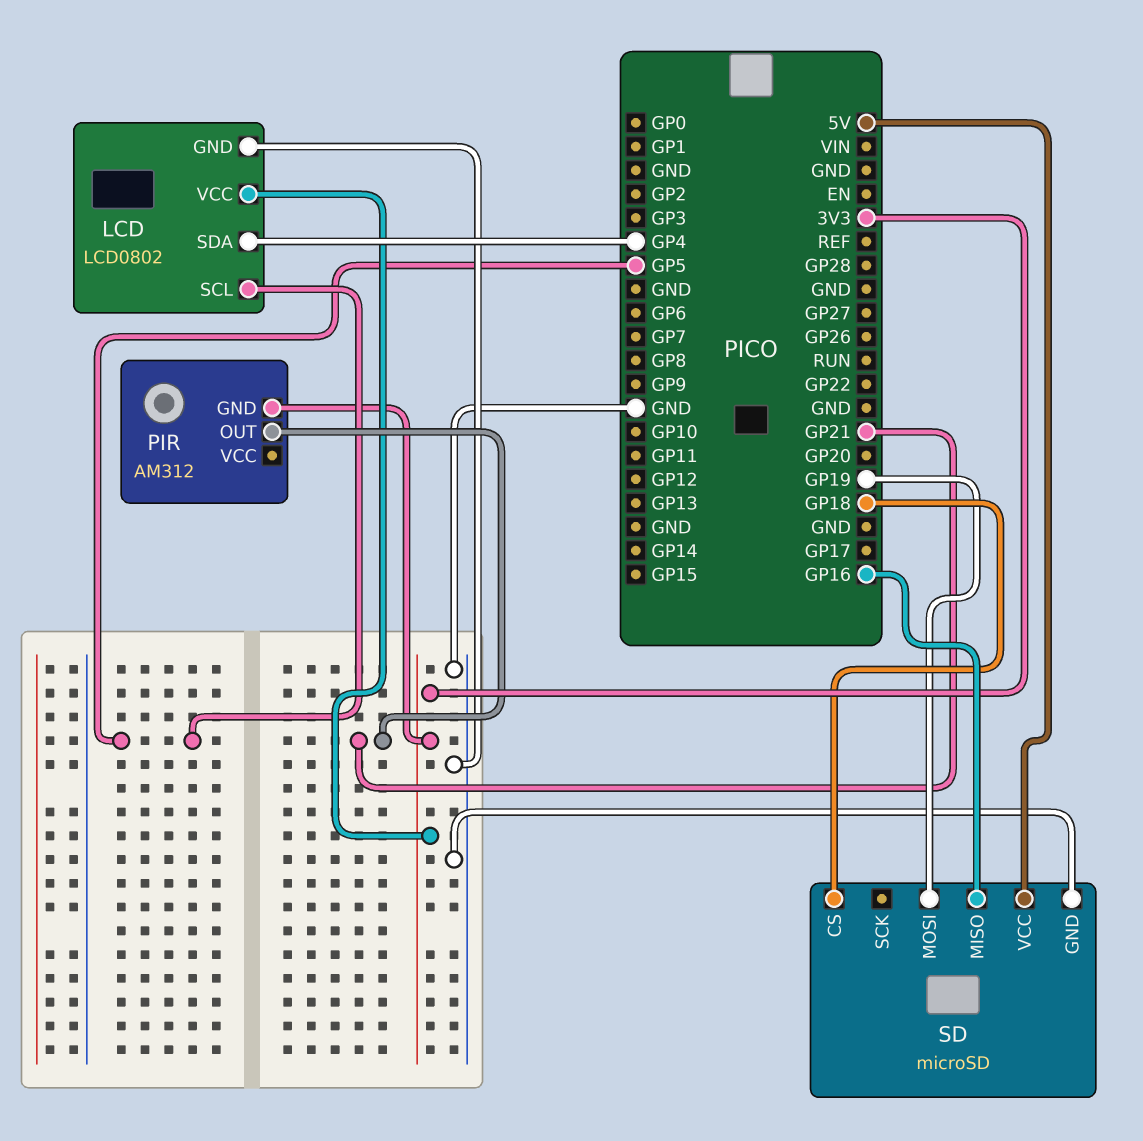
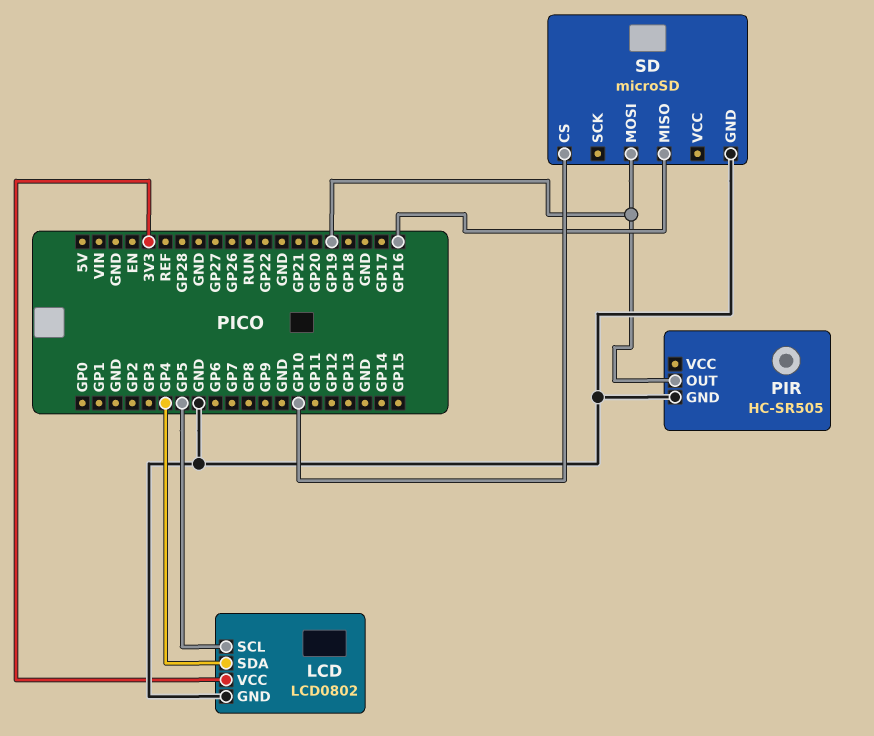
PIR: AM312 -> HC-SR505
PIR pin GND: 3V3 -> GND
PIR pin OUT: GP21 -> GP19
SD pin CS: GP18 -> GP10
SD pin VCC: 5V -> none

